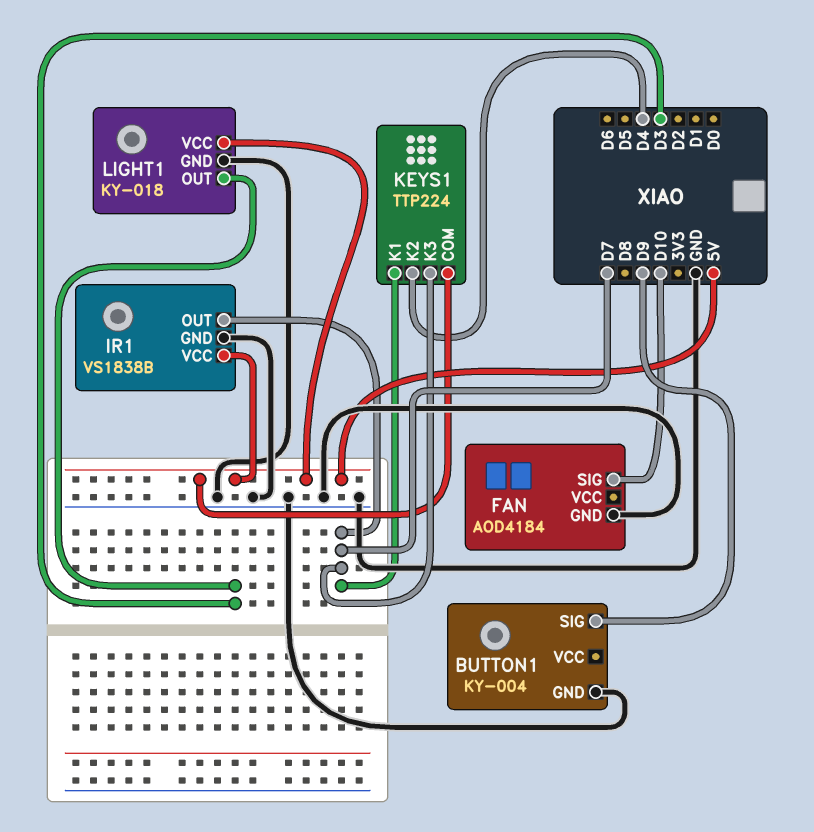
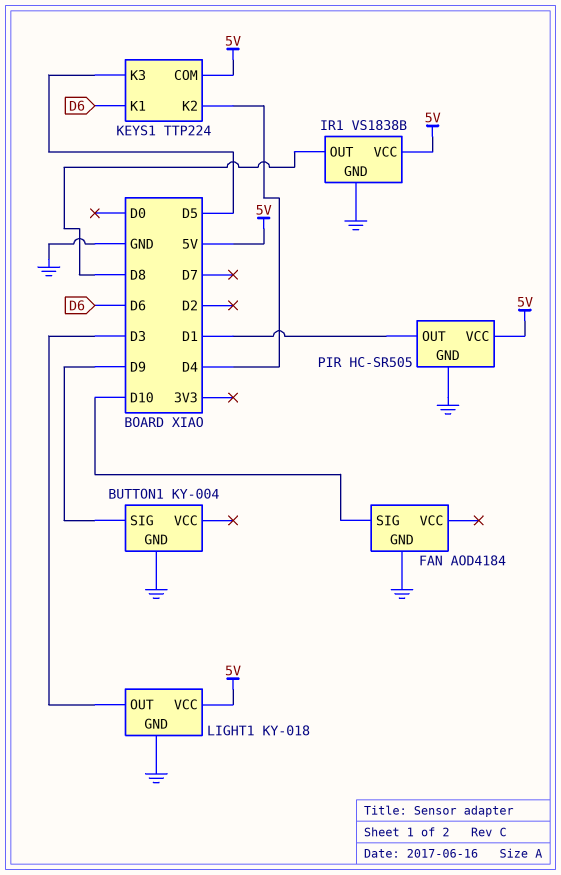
IR1 pin OUT: D7 -> D8
KEYS1 pin K1: D7 -> D6
KEYS1 pin K3: D7 -> D5
PIR: none -> HC-SR505
PIR pin GND: none -> GND
PIR pin OUT: none -> D1
PIR pin VCC: none -> 5V

